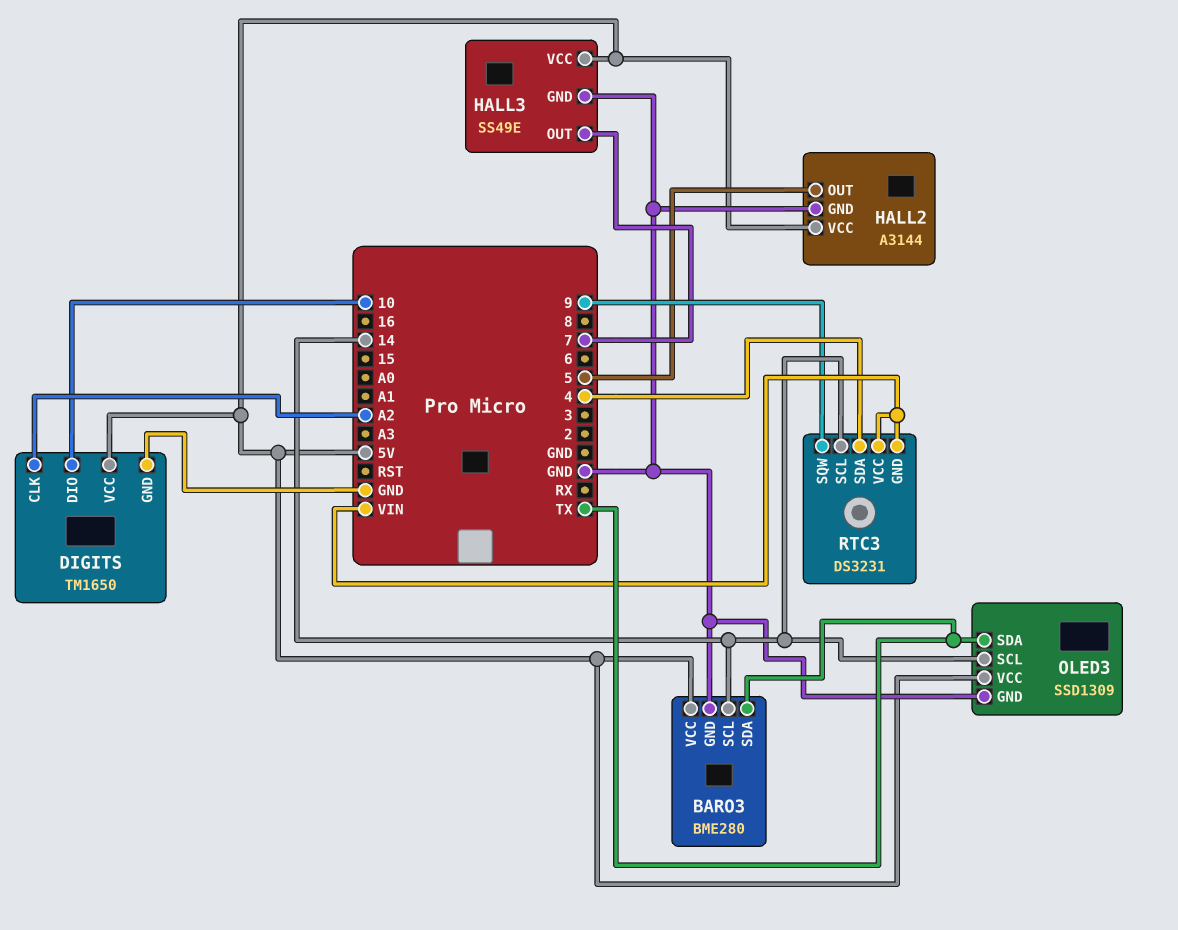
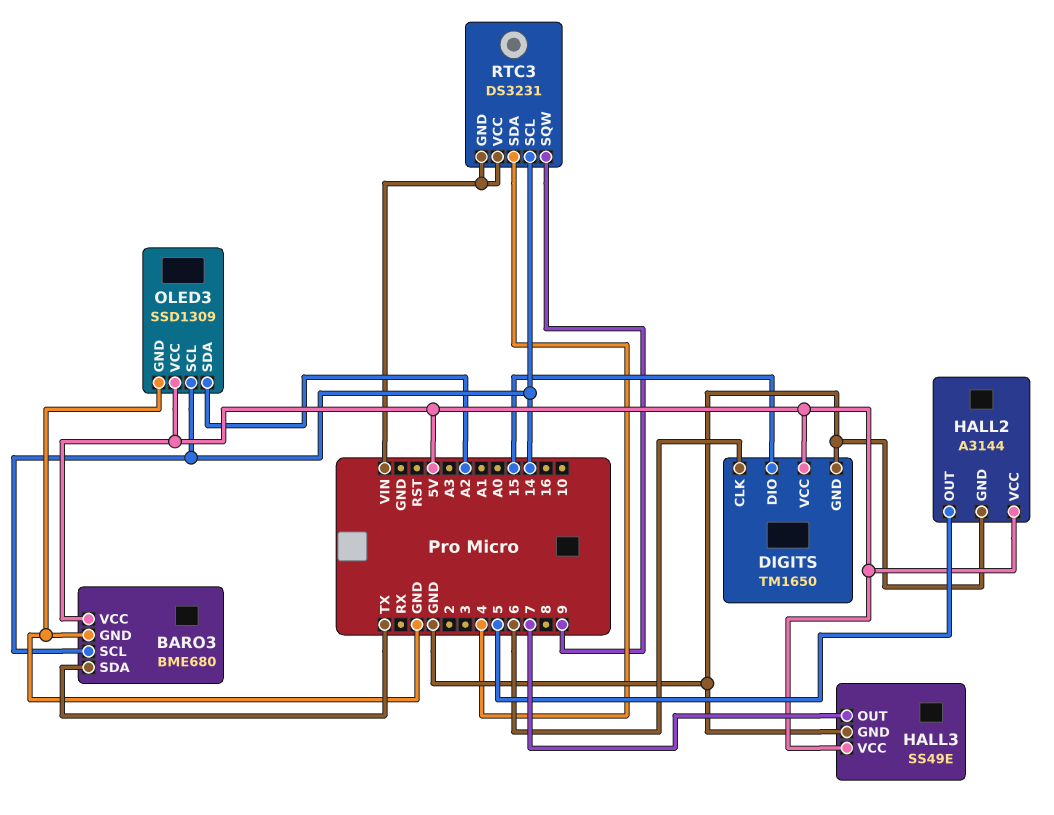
BARO3: BME280 -> BME680
DIGITS pin CLK: A2 -> 6
DIGITS pin DIO: 10 -> 15
OLED3 pin SDA: TX -> A2

